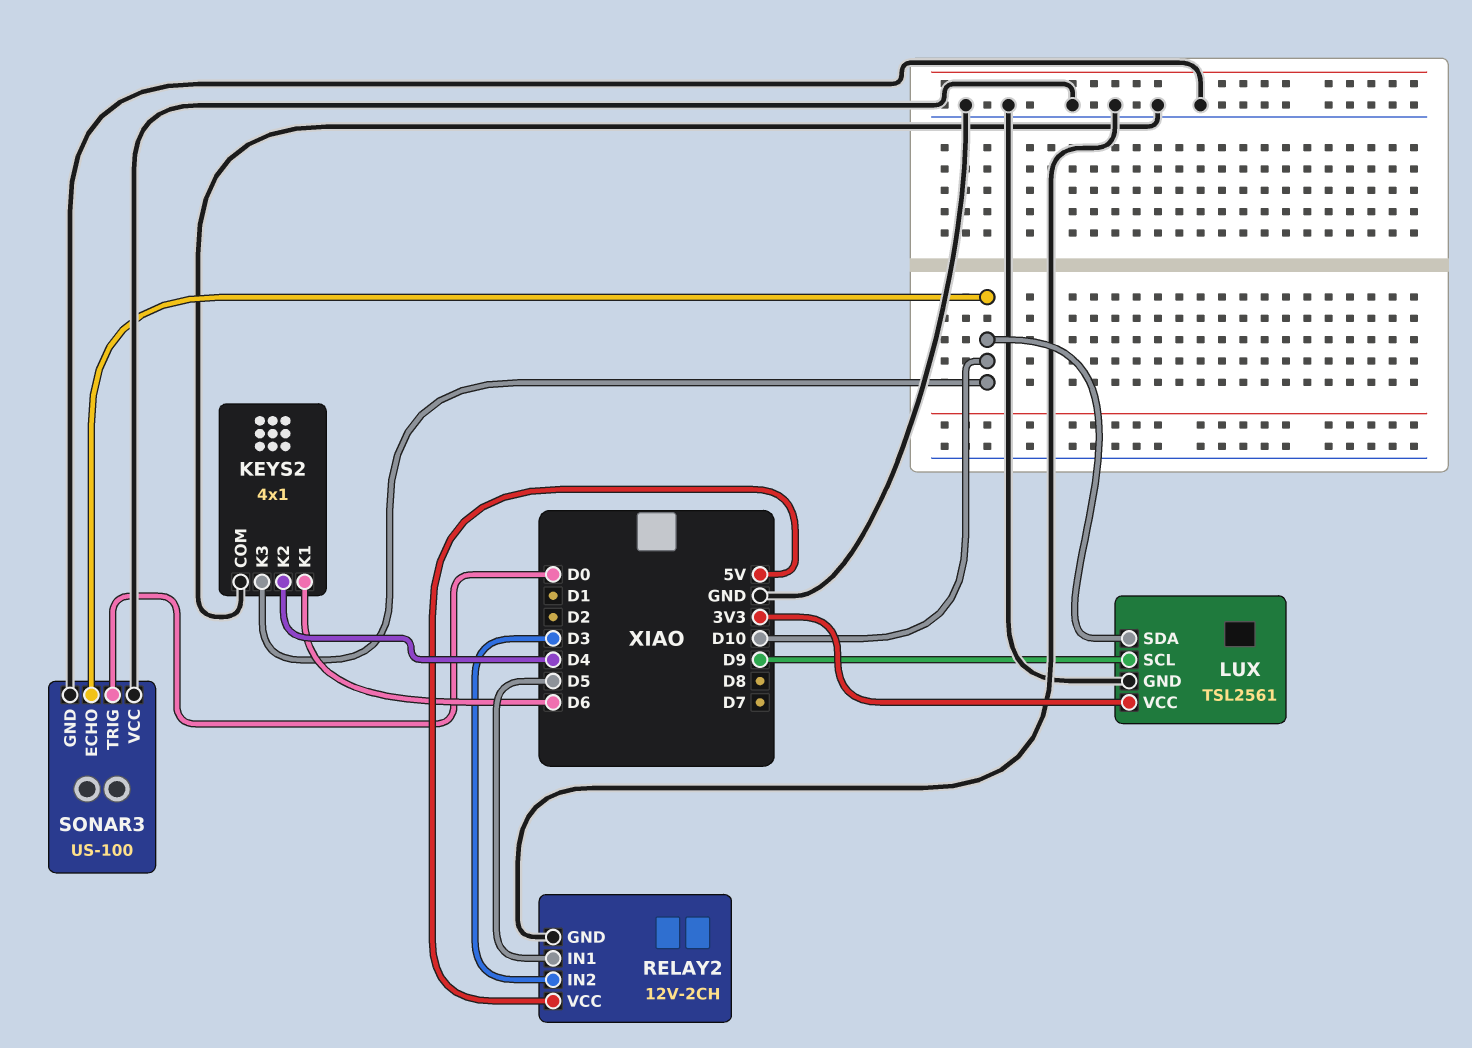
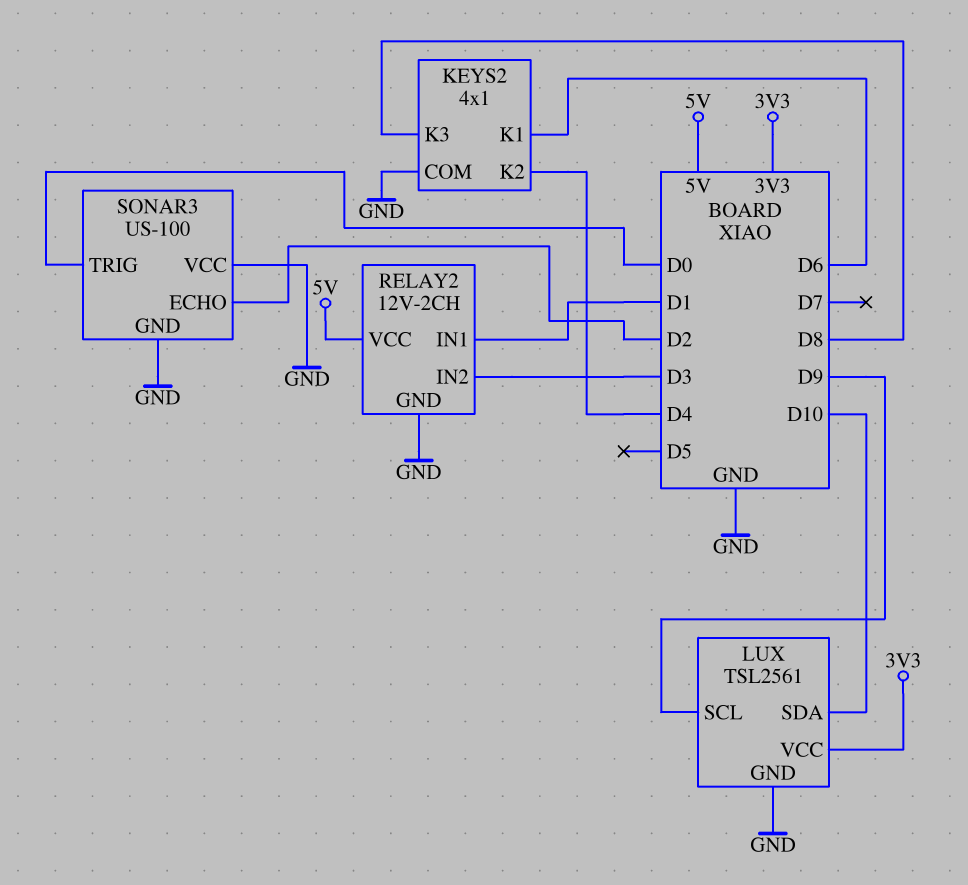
KEYS2 pin K3: D10 -> D8
RELAY2 pin IN1: D5 -> D1
SONAR3 pin ECHO: D10 -> D2

